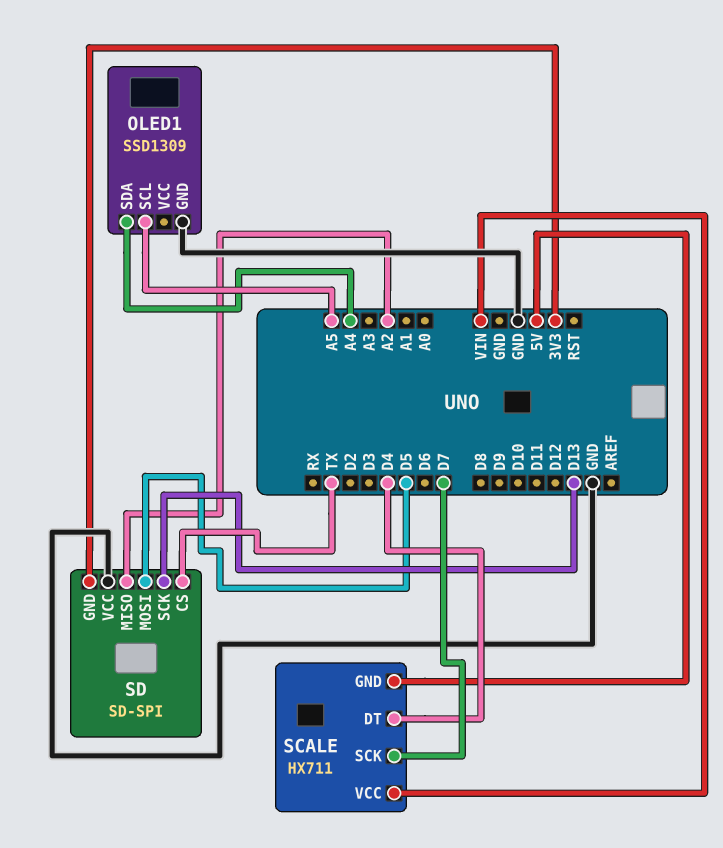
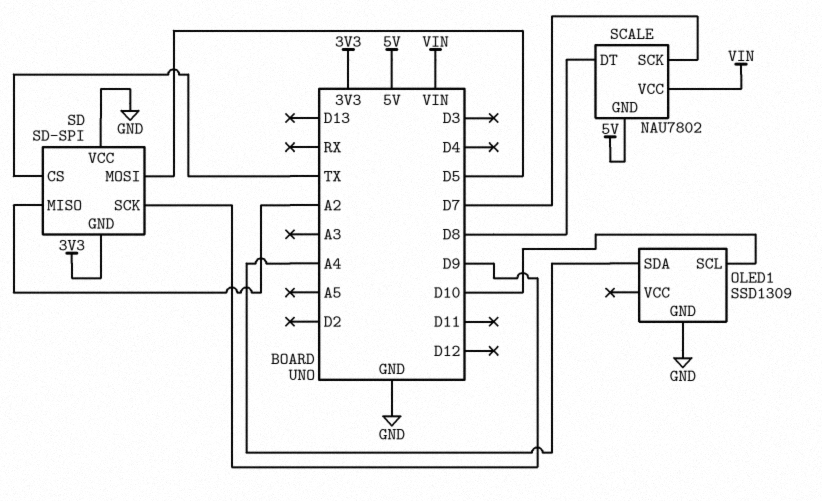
OLED1 pin SCL: A5 -> D10
SCALE: HX711 -> NAU7802
SCALE pin DT: D4 -> D8
SD pin SCK: D13 -> D9

